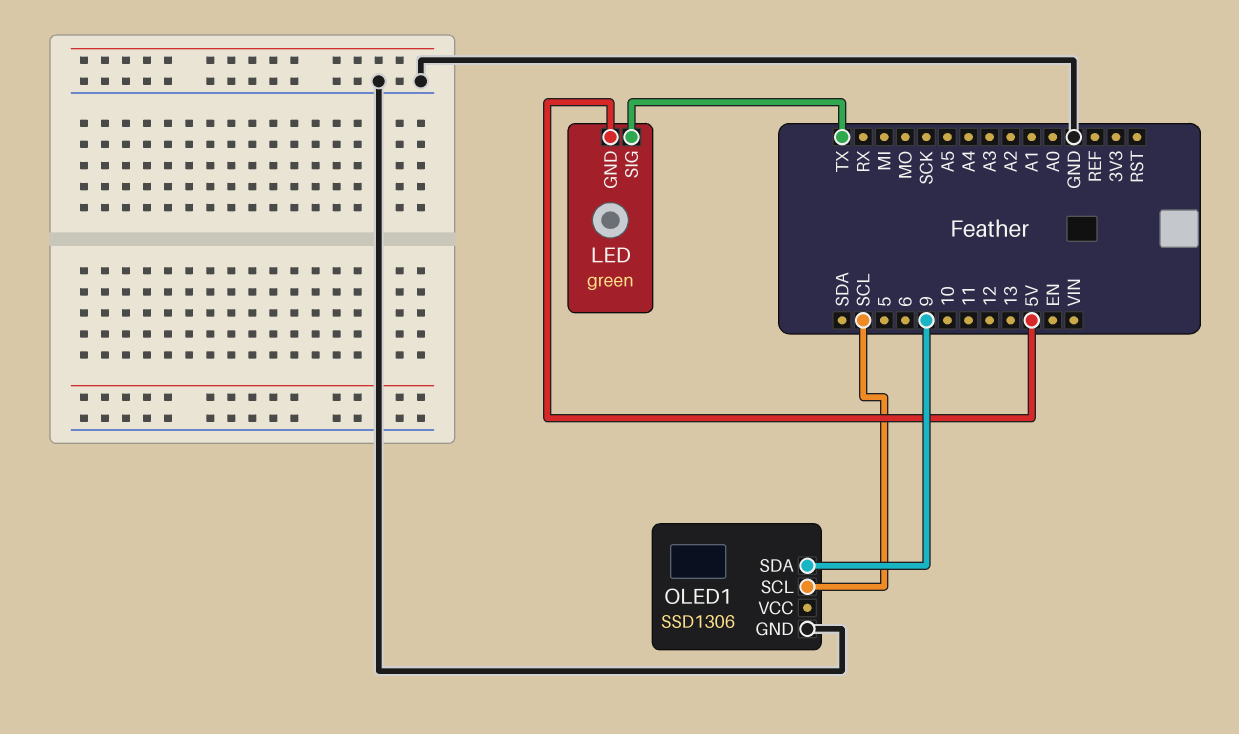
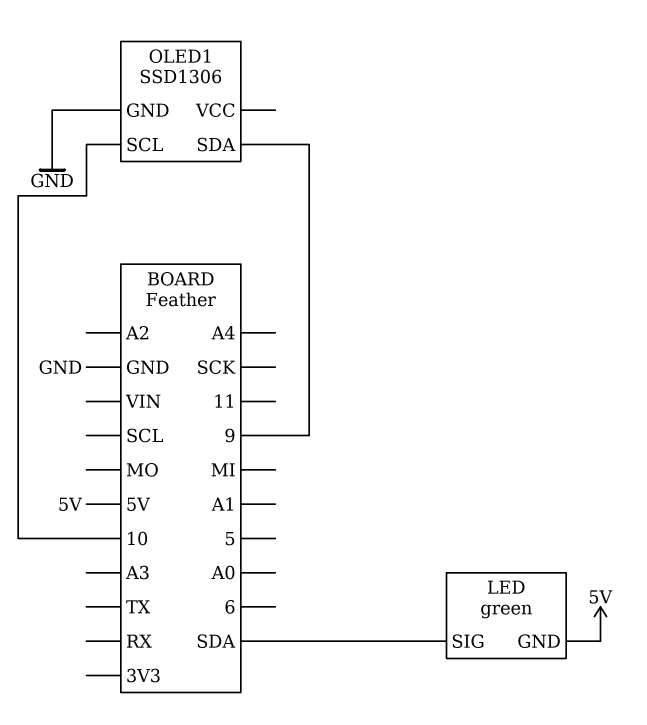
LED pin SIG: TX -> SDA
OLED1 pin SCL: SCL -> 10

